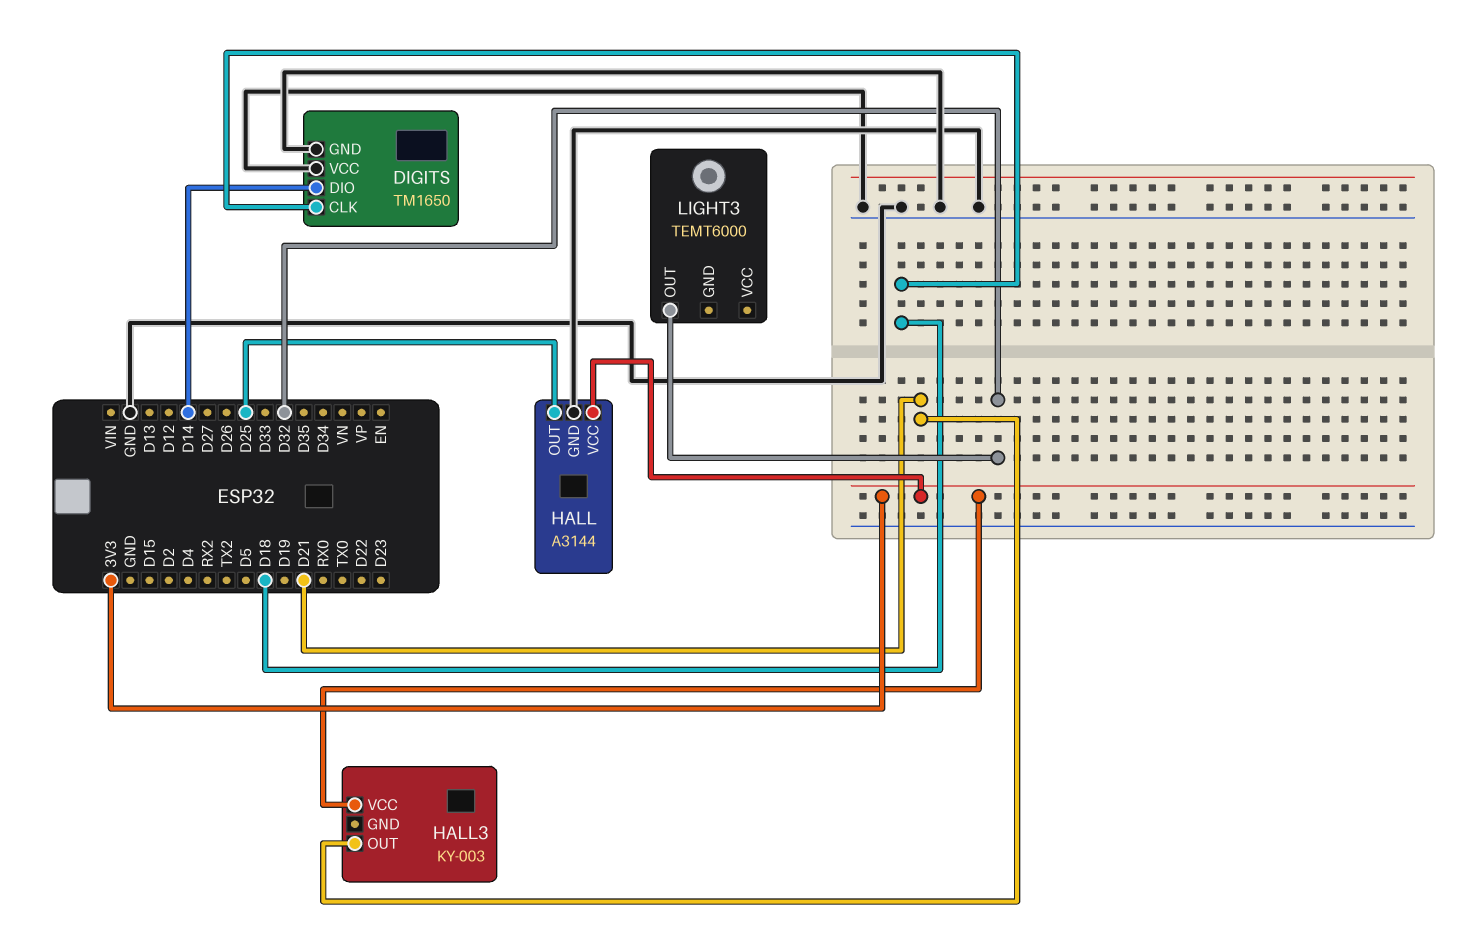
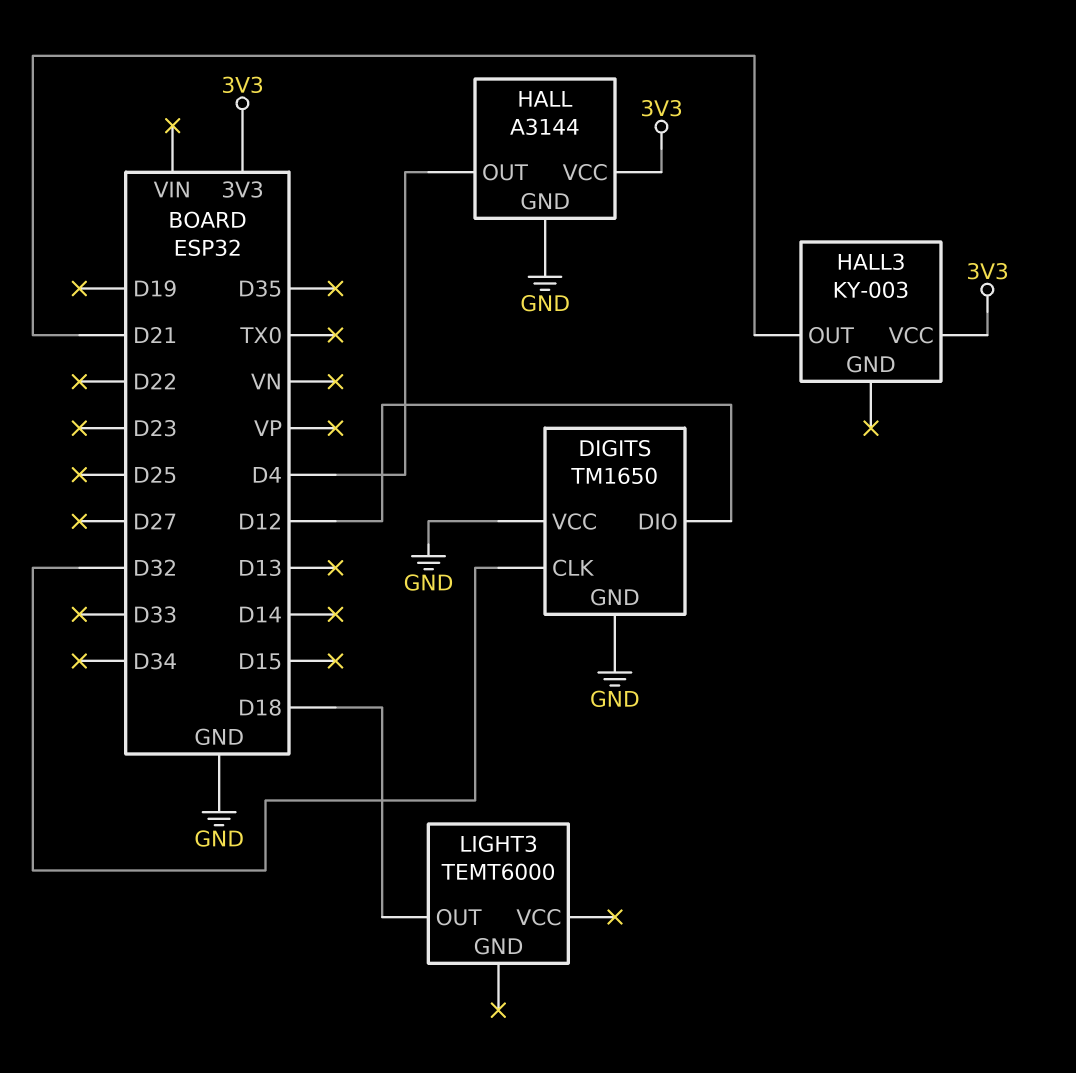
DIGITS pin CLK: D18 -> D32
DIGITS pin DIO: D14 -> D12
HALL pin OUT: D25 -> D4
LIGHT3 pin OUT: D32 -> D18

